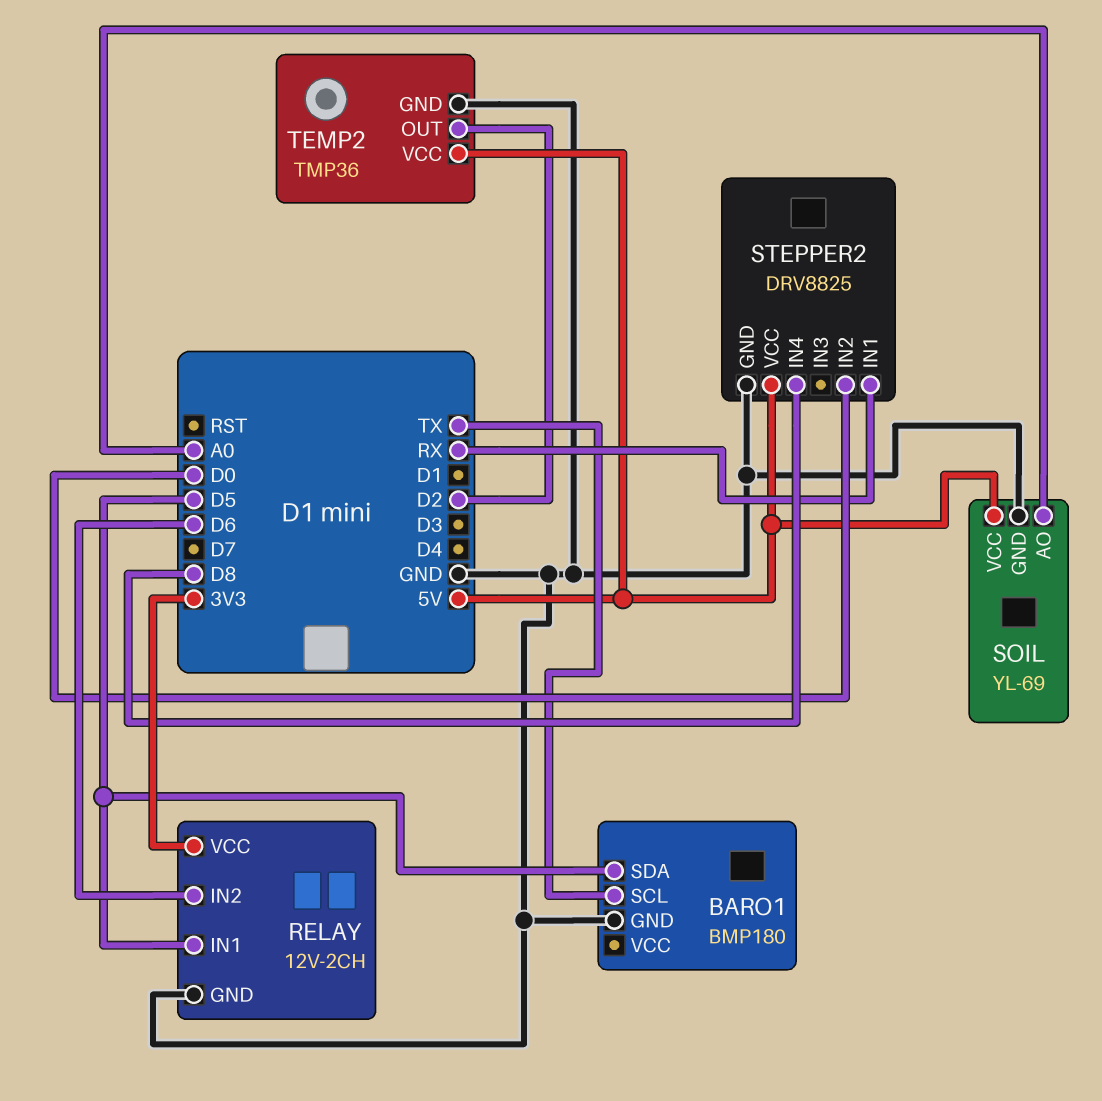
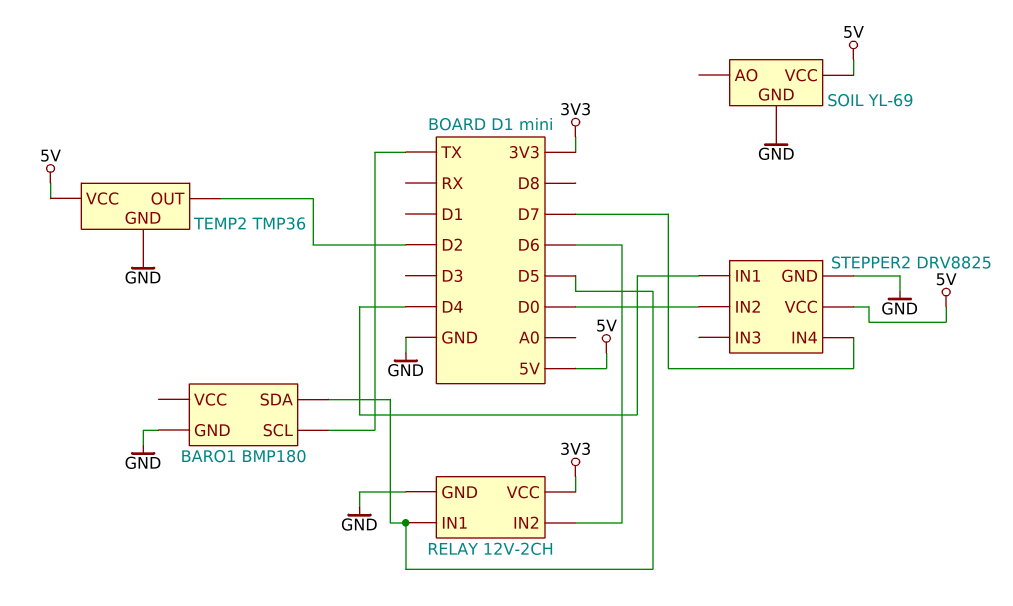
SOIL pin AO: A0 -> none
STEPPER2 pin IN1: RX -> D4
STEPPER2 pin IN4: D8 -> D7

